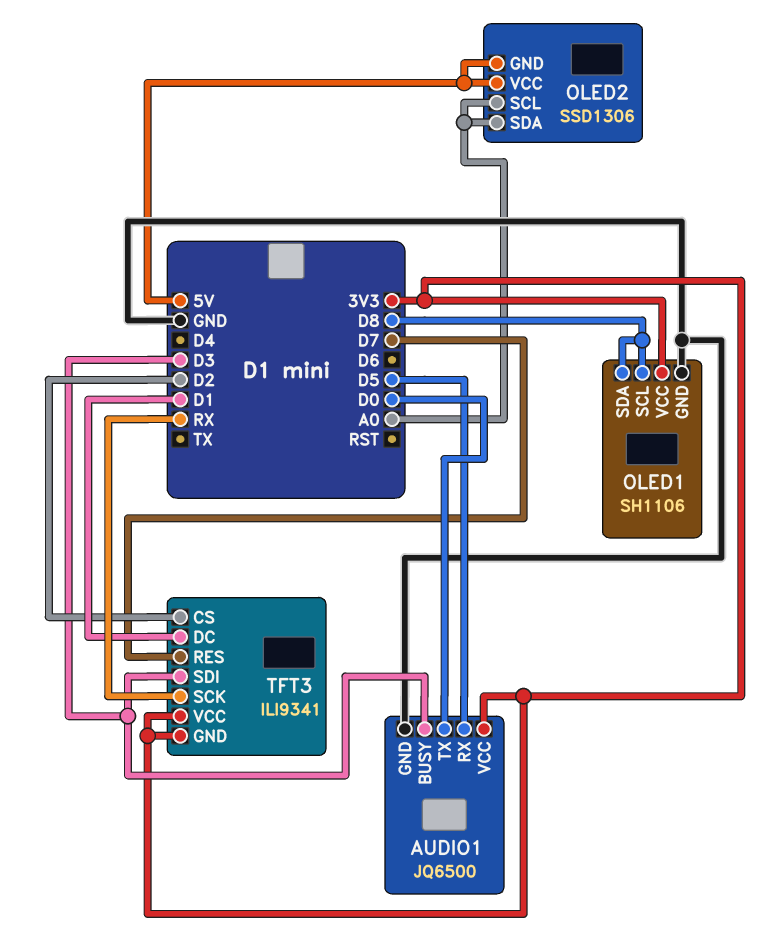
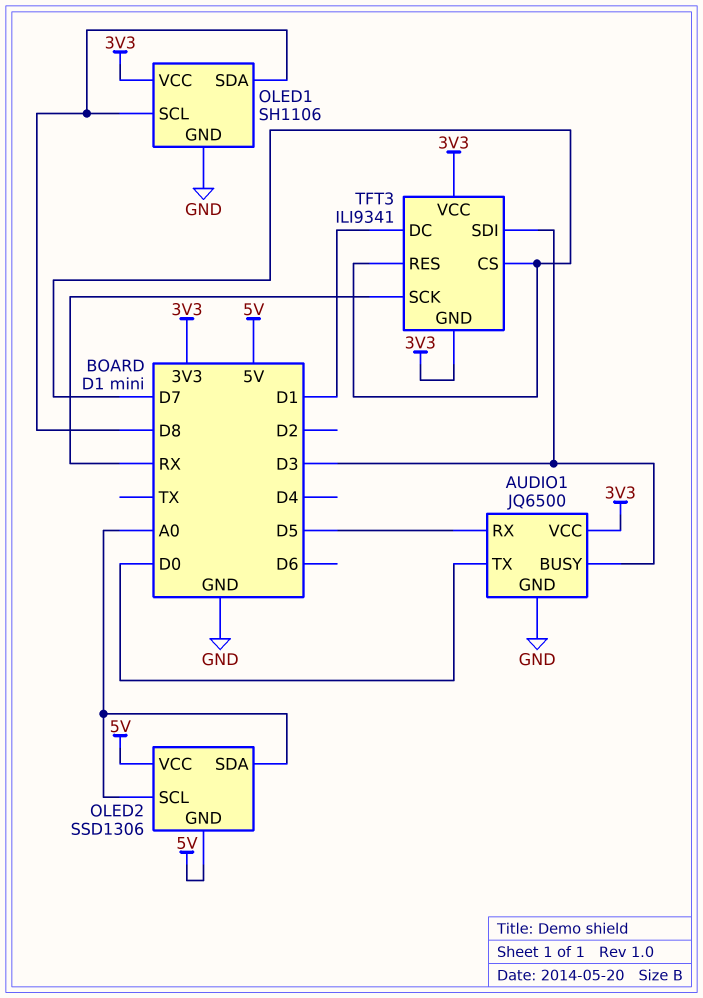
TFT3 pin CS: D2 -> D7

